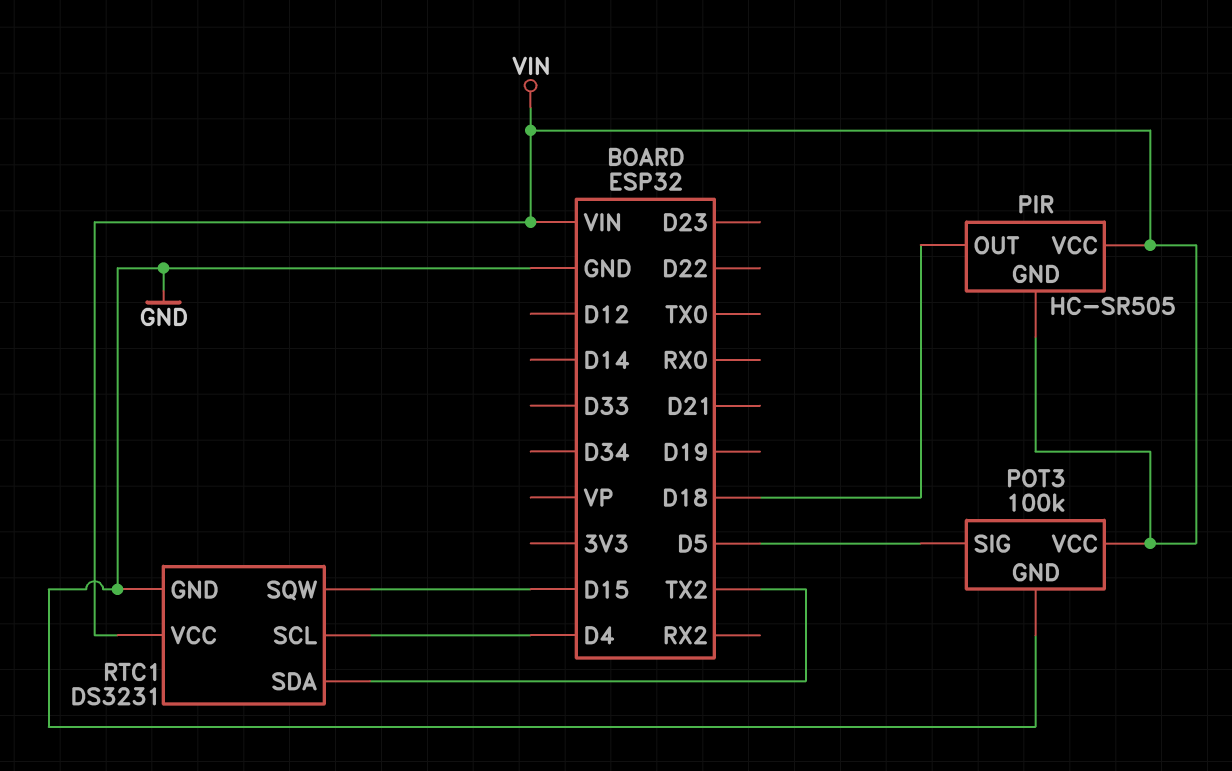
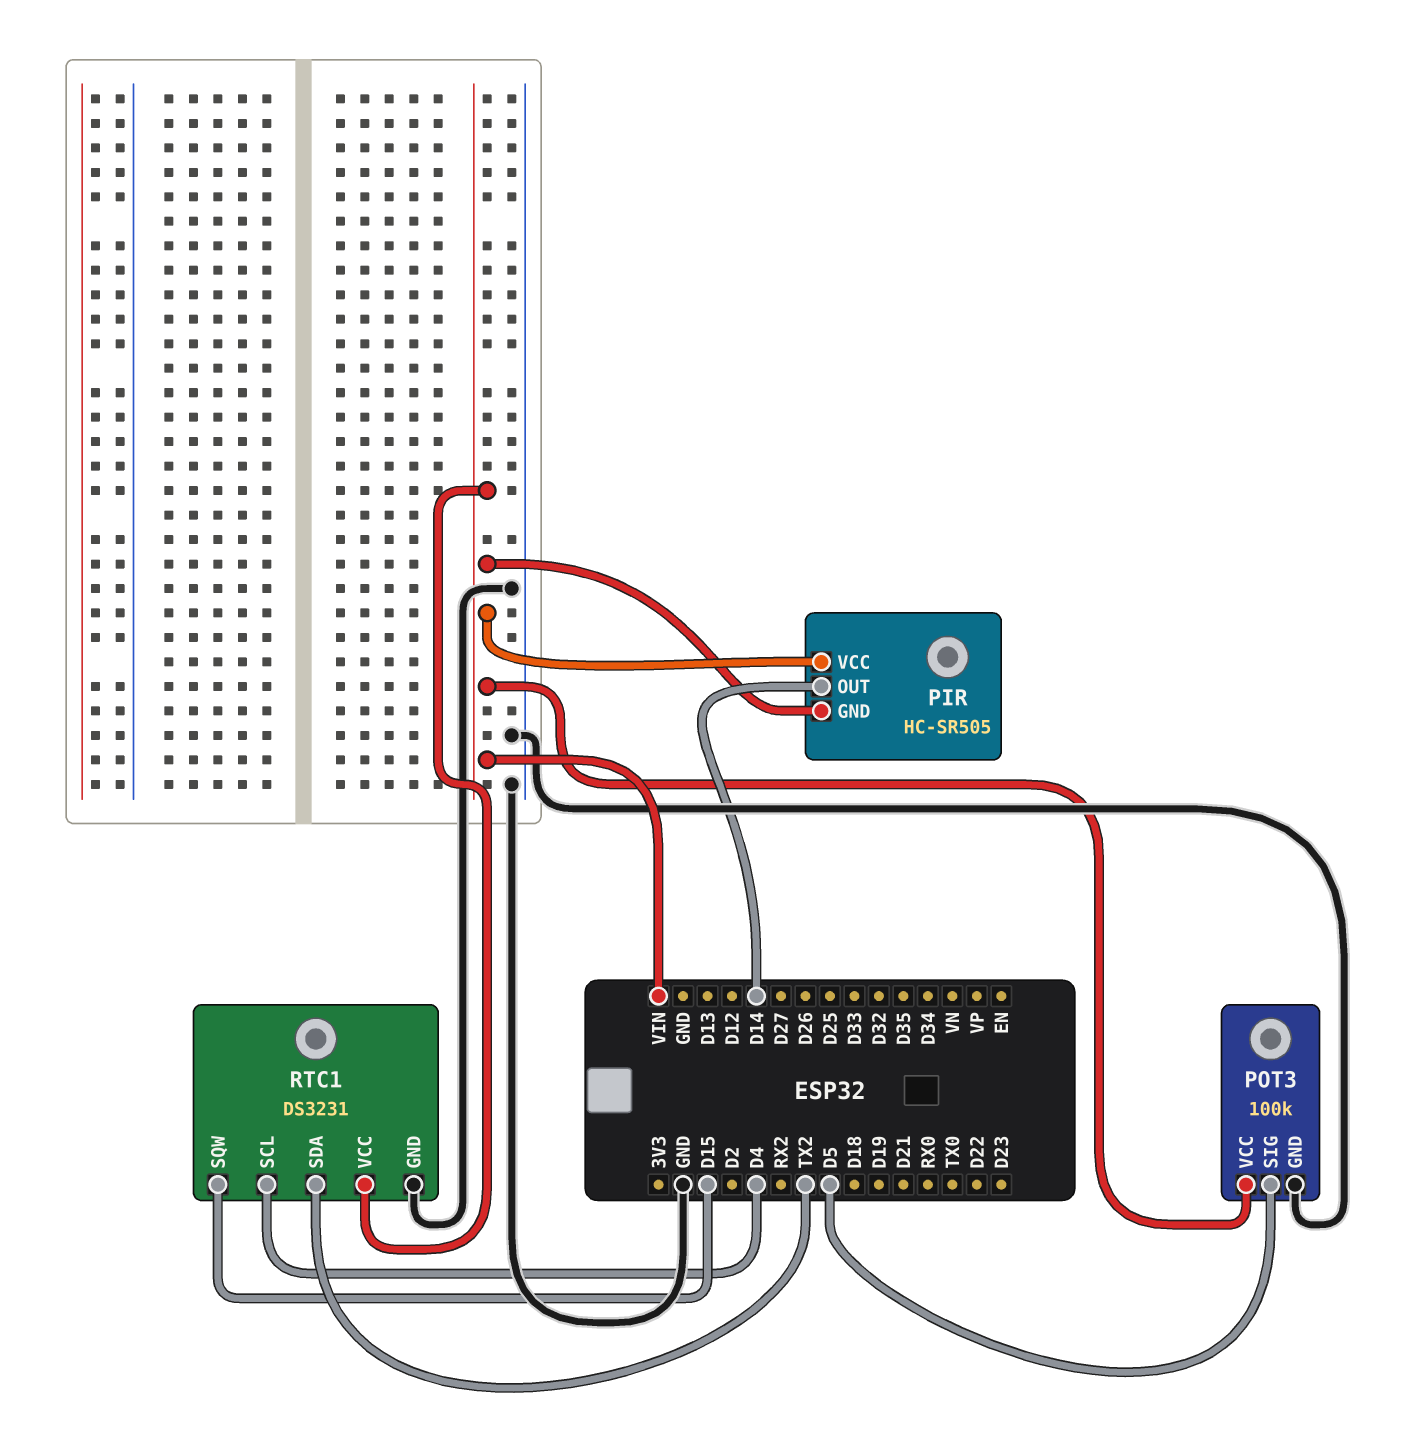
PIR pin OUT: D18 -> D14

